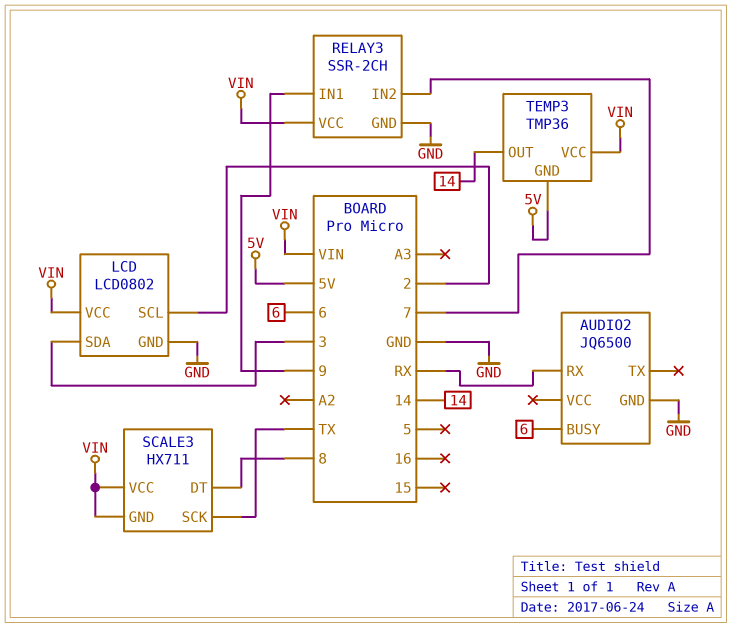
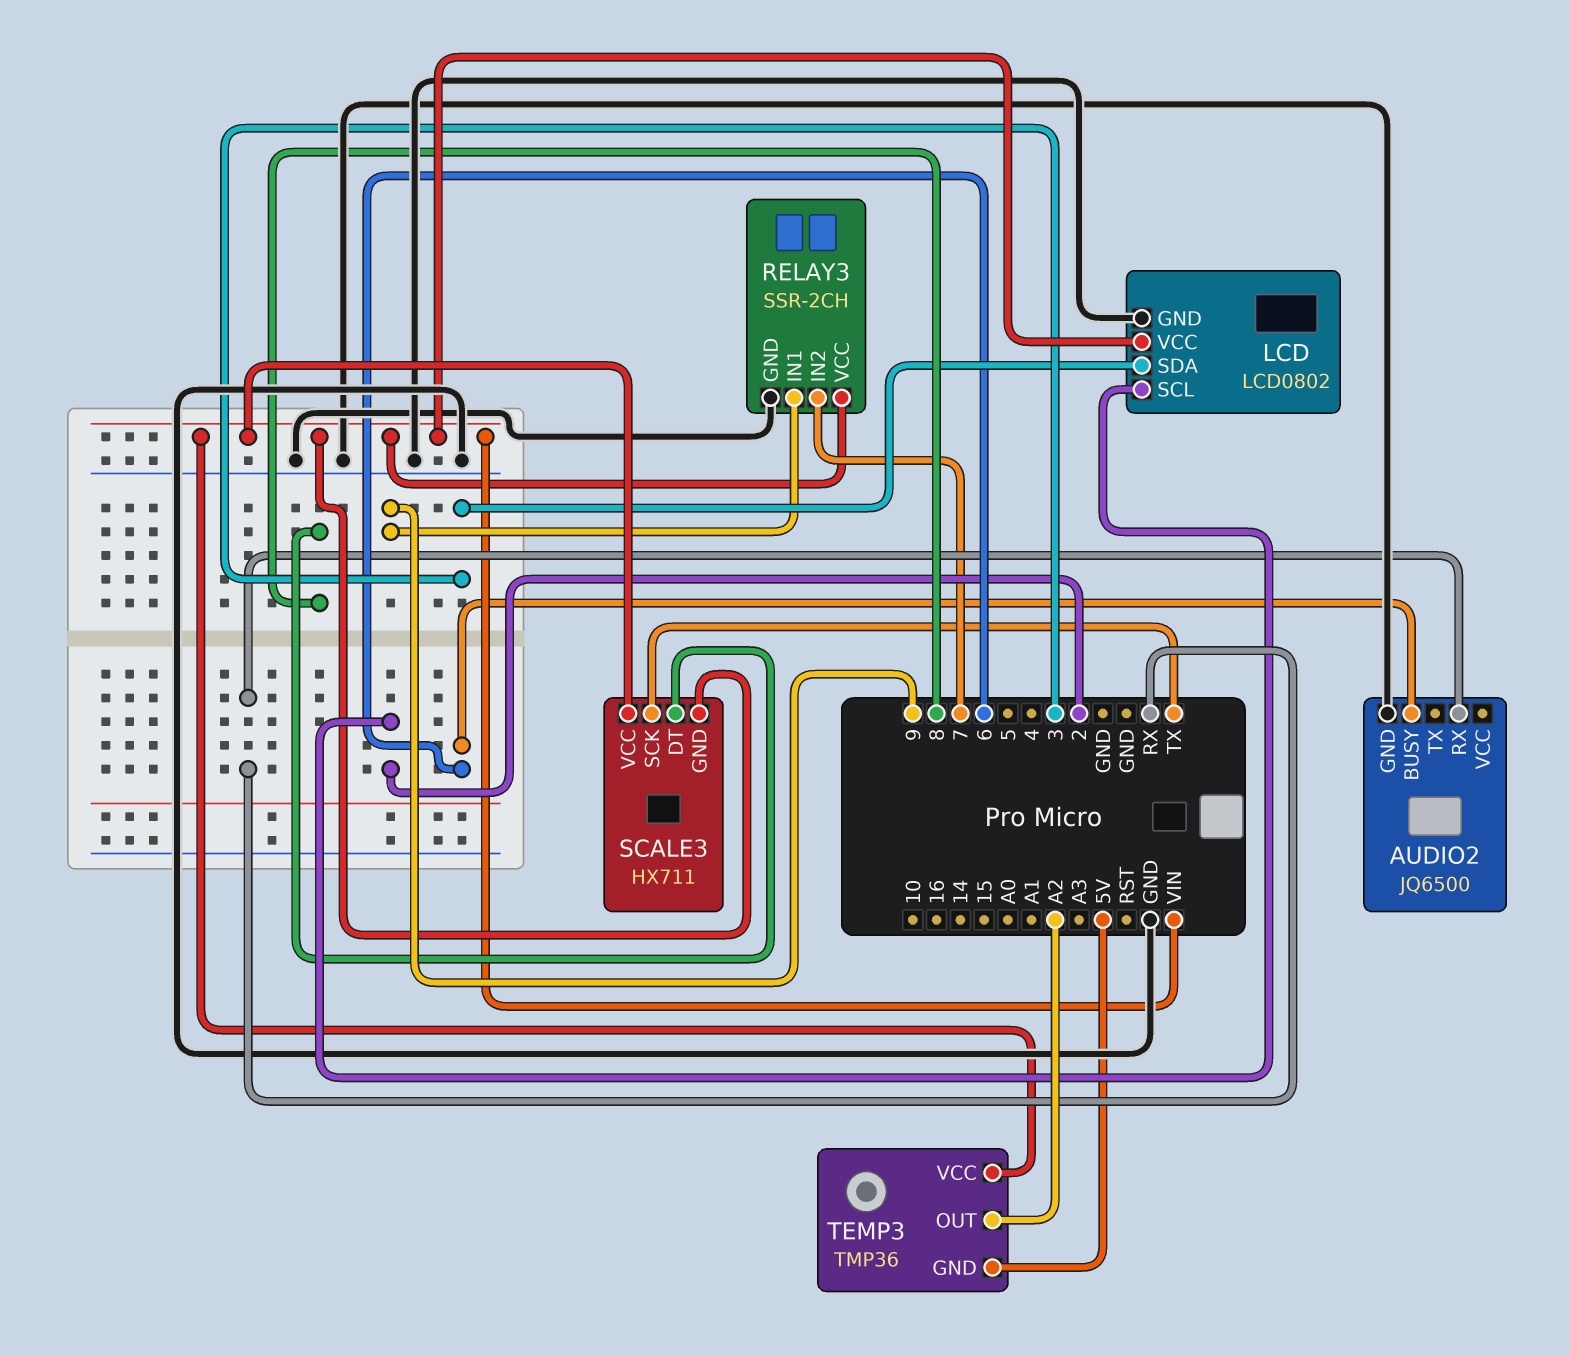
TEMP3 pin OUT: 14 -> A2

